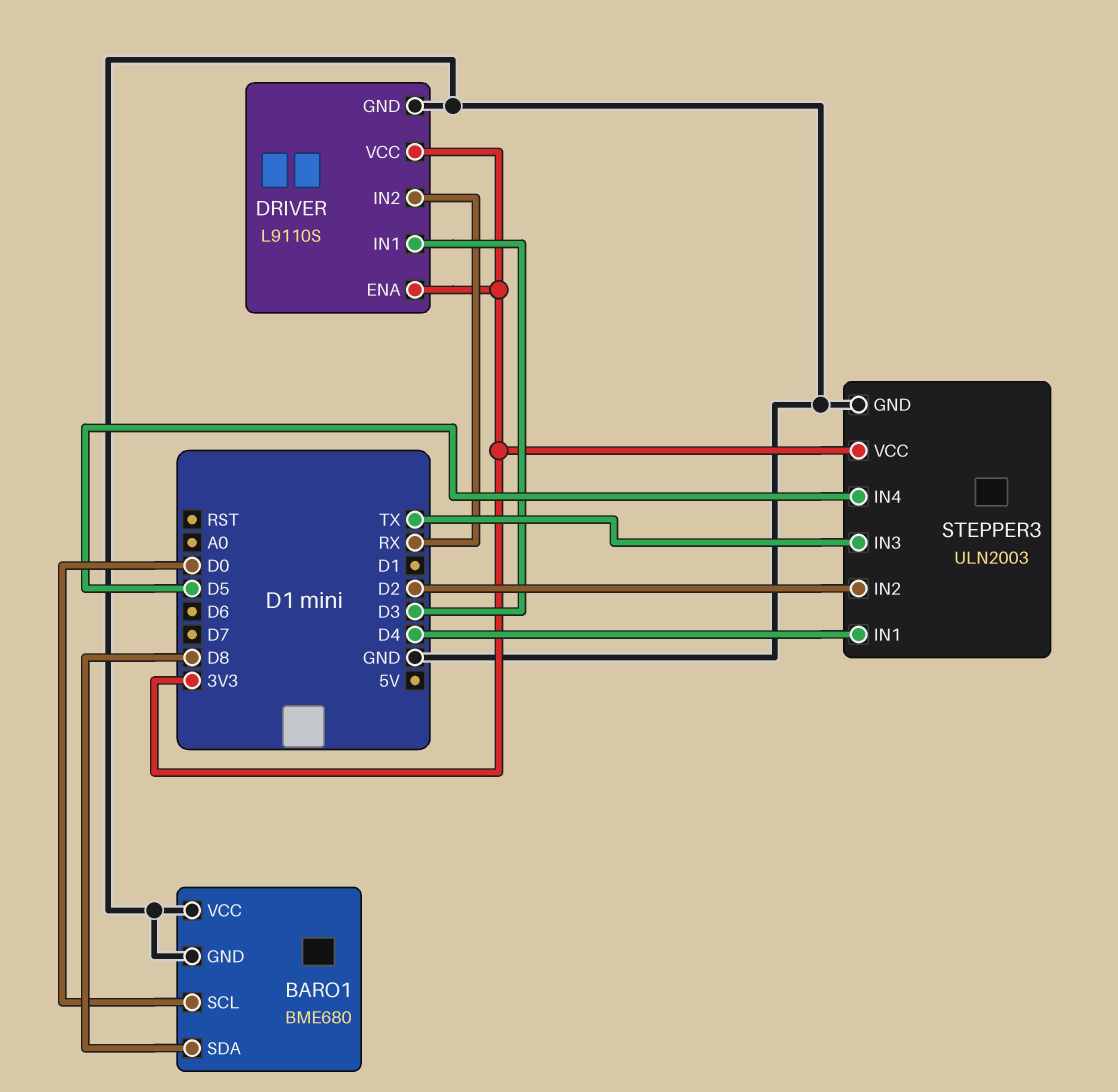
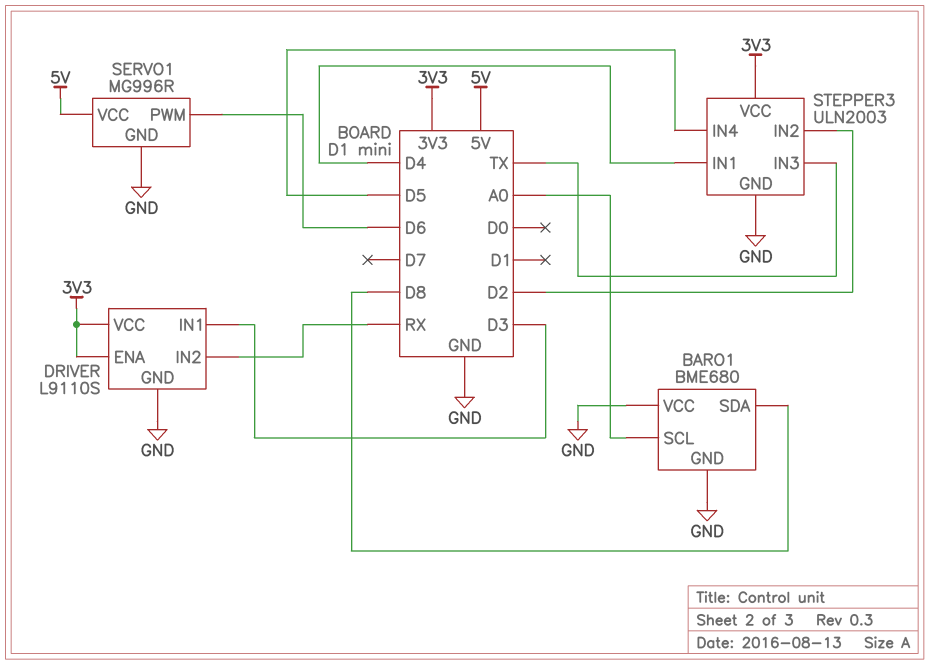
BARO1 pin SCL: D0 -> A0
SERVO1: none -> MG996R
SERVO1 pin GND: none -> GND
SERVO1 pin PWM: none -> D6
SERVO1 pin VCC: none -> 5V

